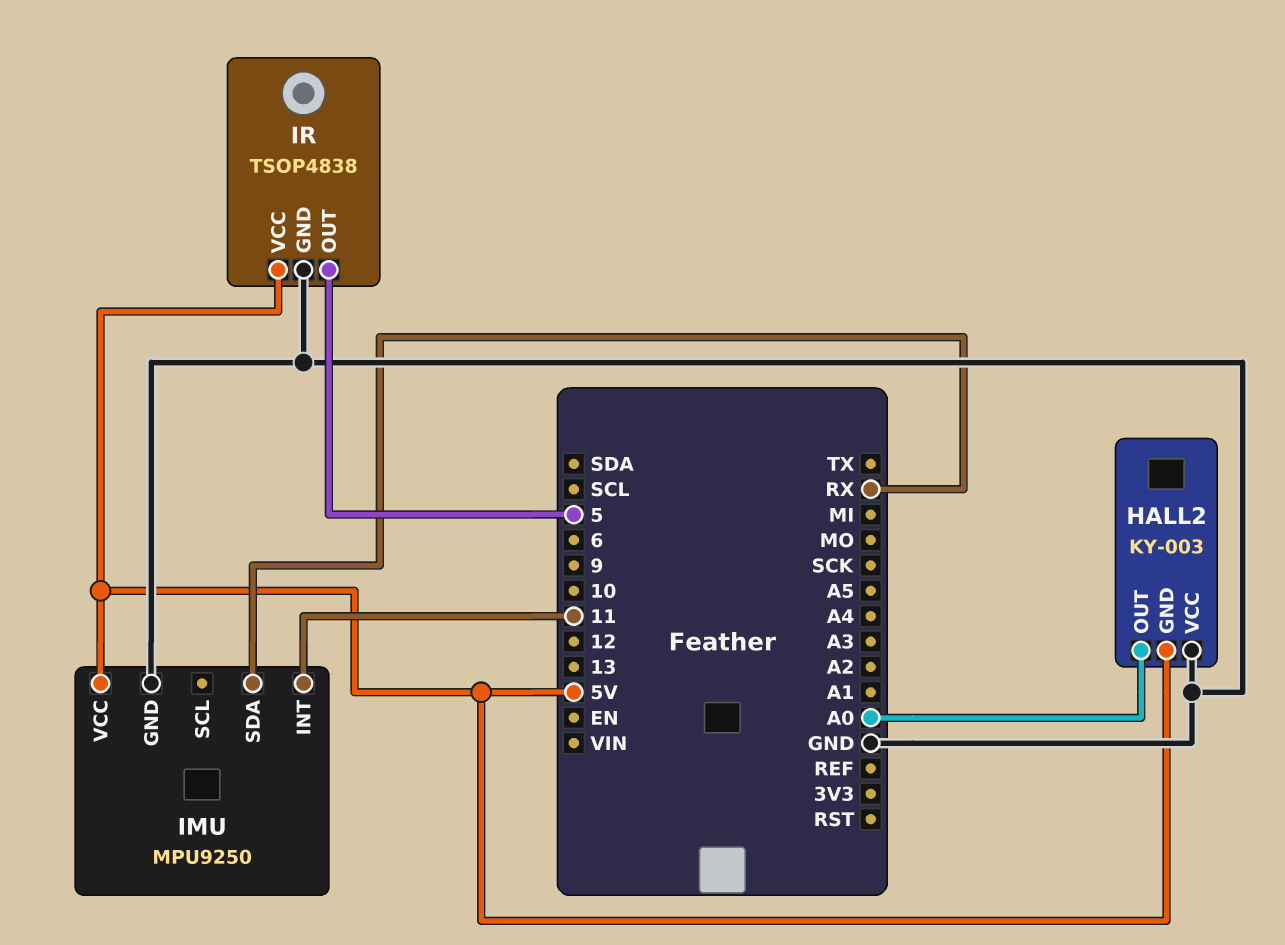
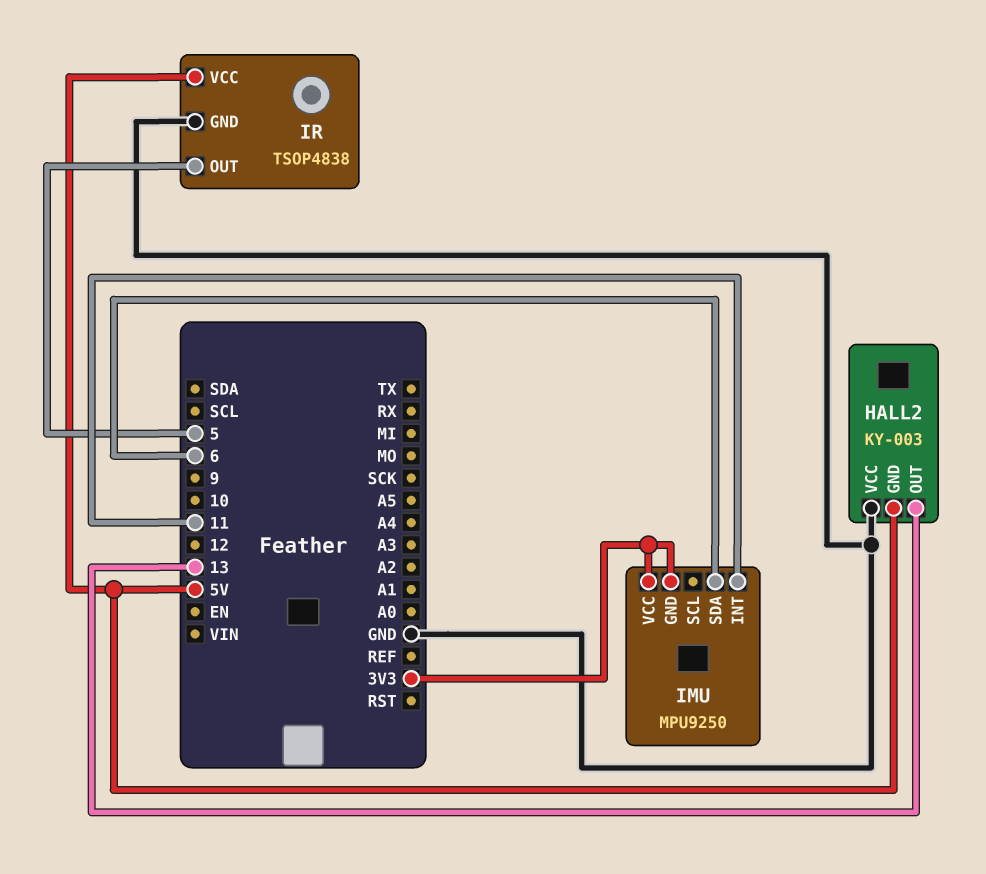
HALL2 pin OUT: A0 -> 13
IMU pin GND: GND -> 3V3
IMU pin SDA: RX -> 6
IMU pin VCC: 5V -> 3V3

